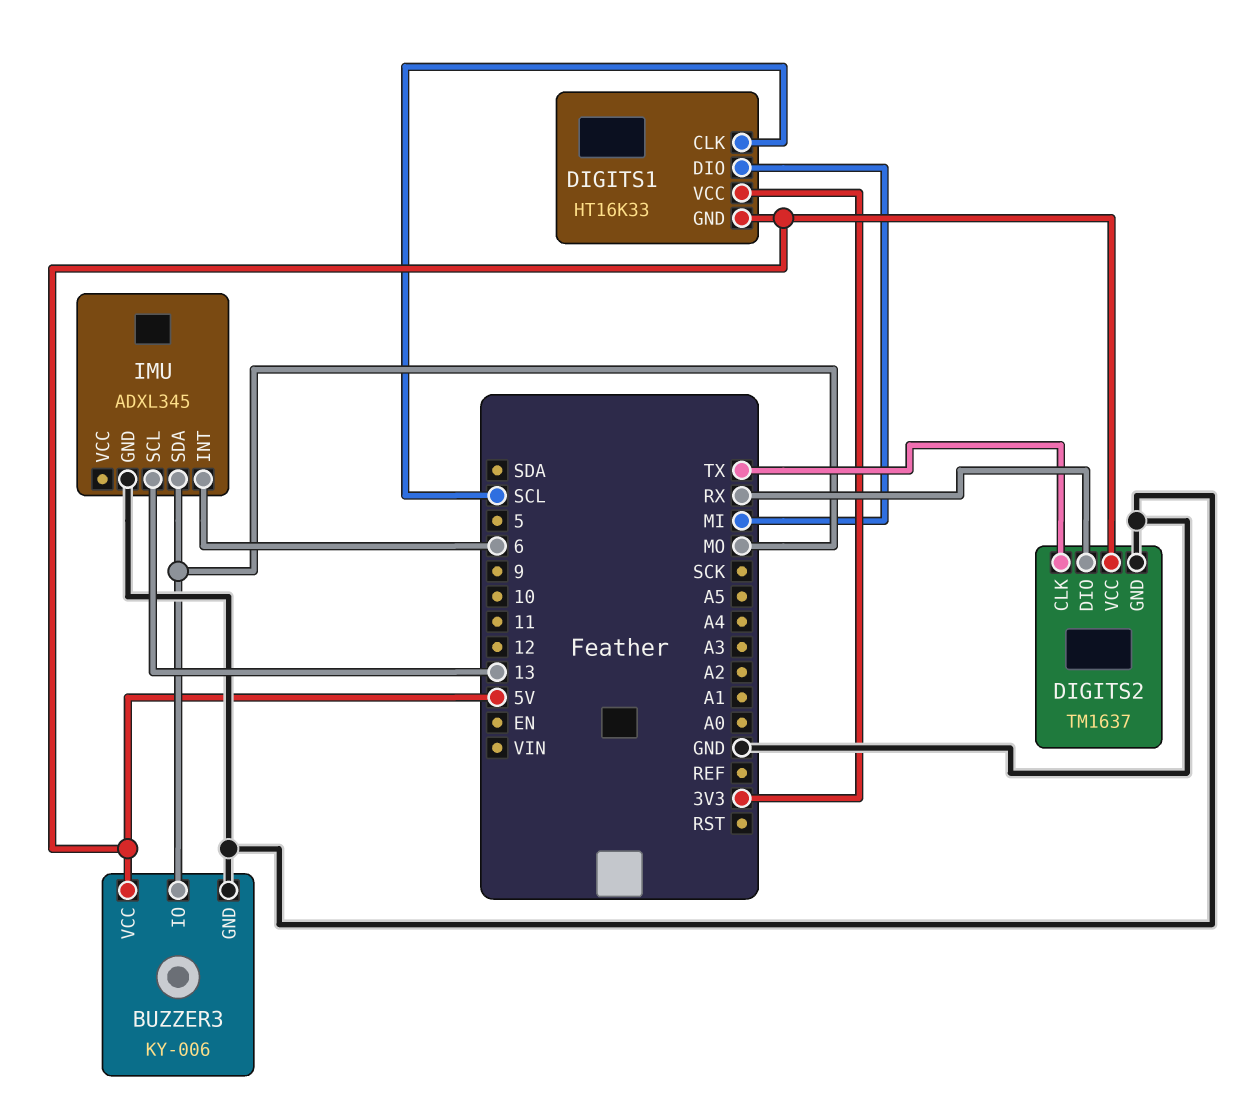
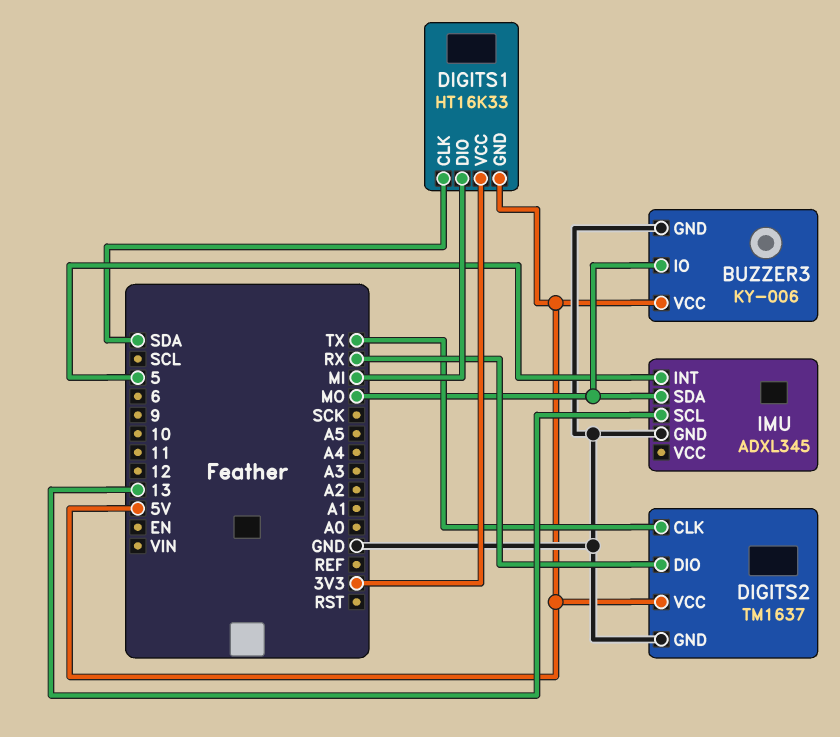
DIGITS1 pin CLK: SCL -> SDA
IMU pin INT: 6 -> 5

